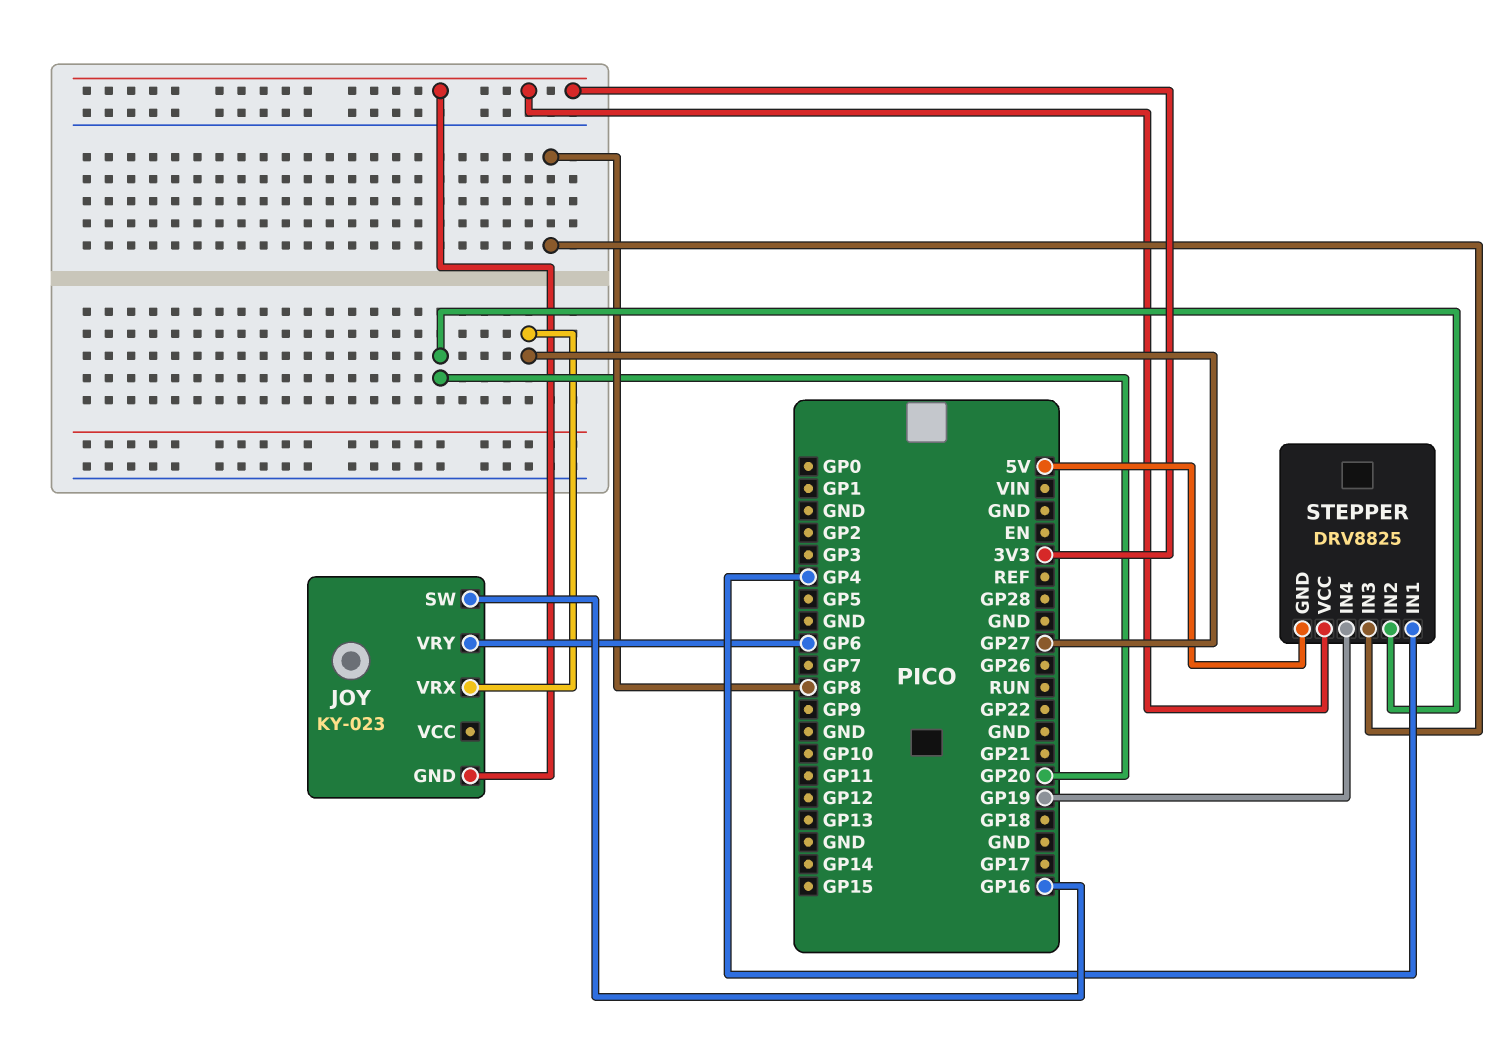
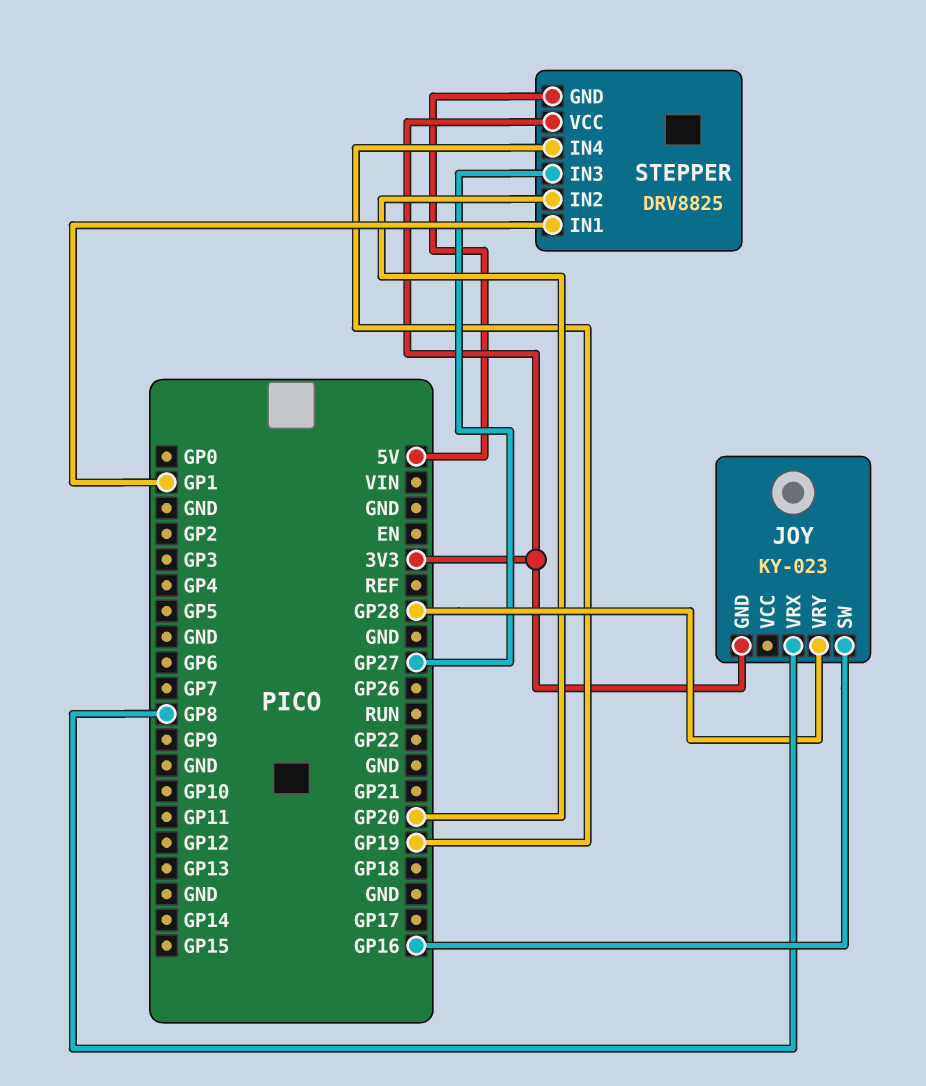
JOY pin VRX: GP27 -> GP8
JOY pin VRY: GP6 -> GP28
STEPPER pin IN1: GP4 -> GP1
STEPPER pin IN3: GP8 -> GP27

